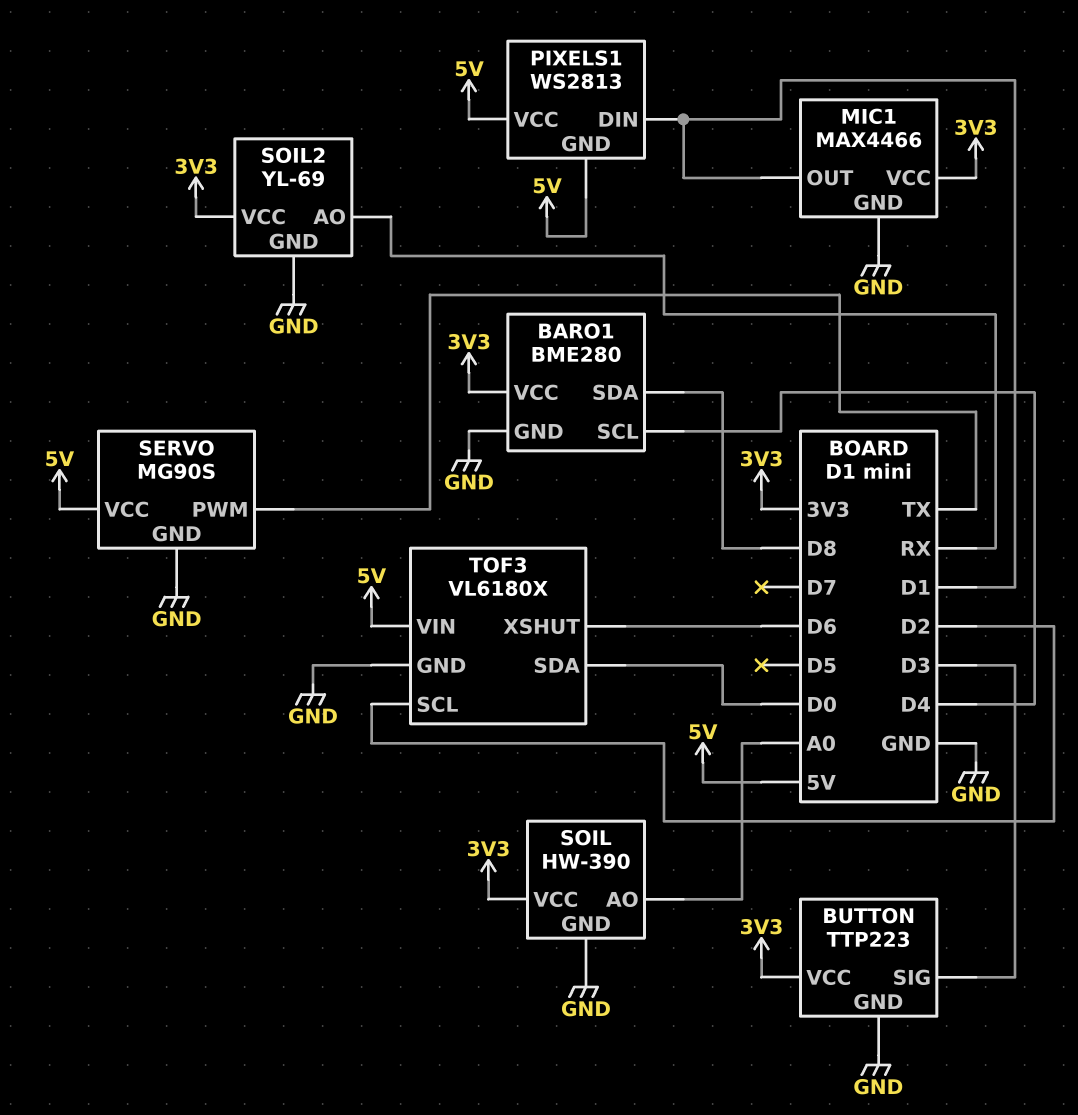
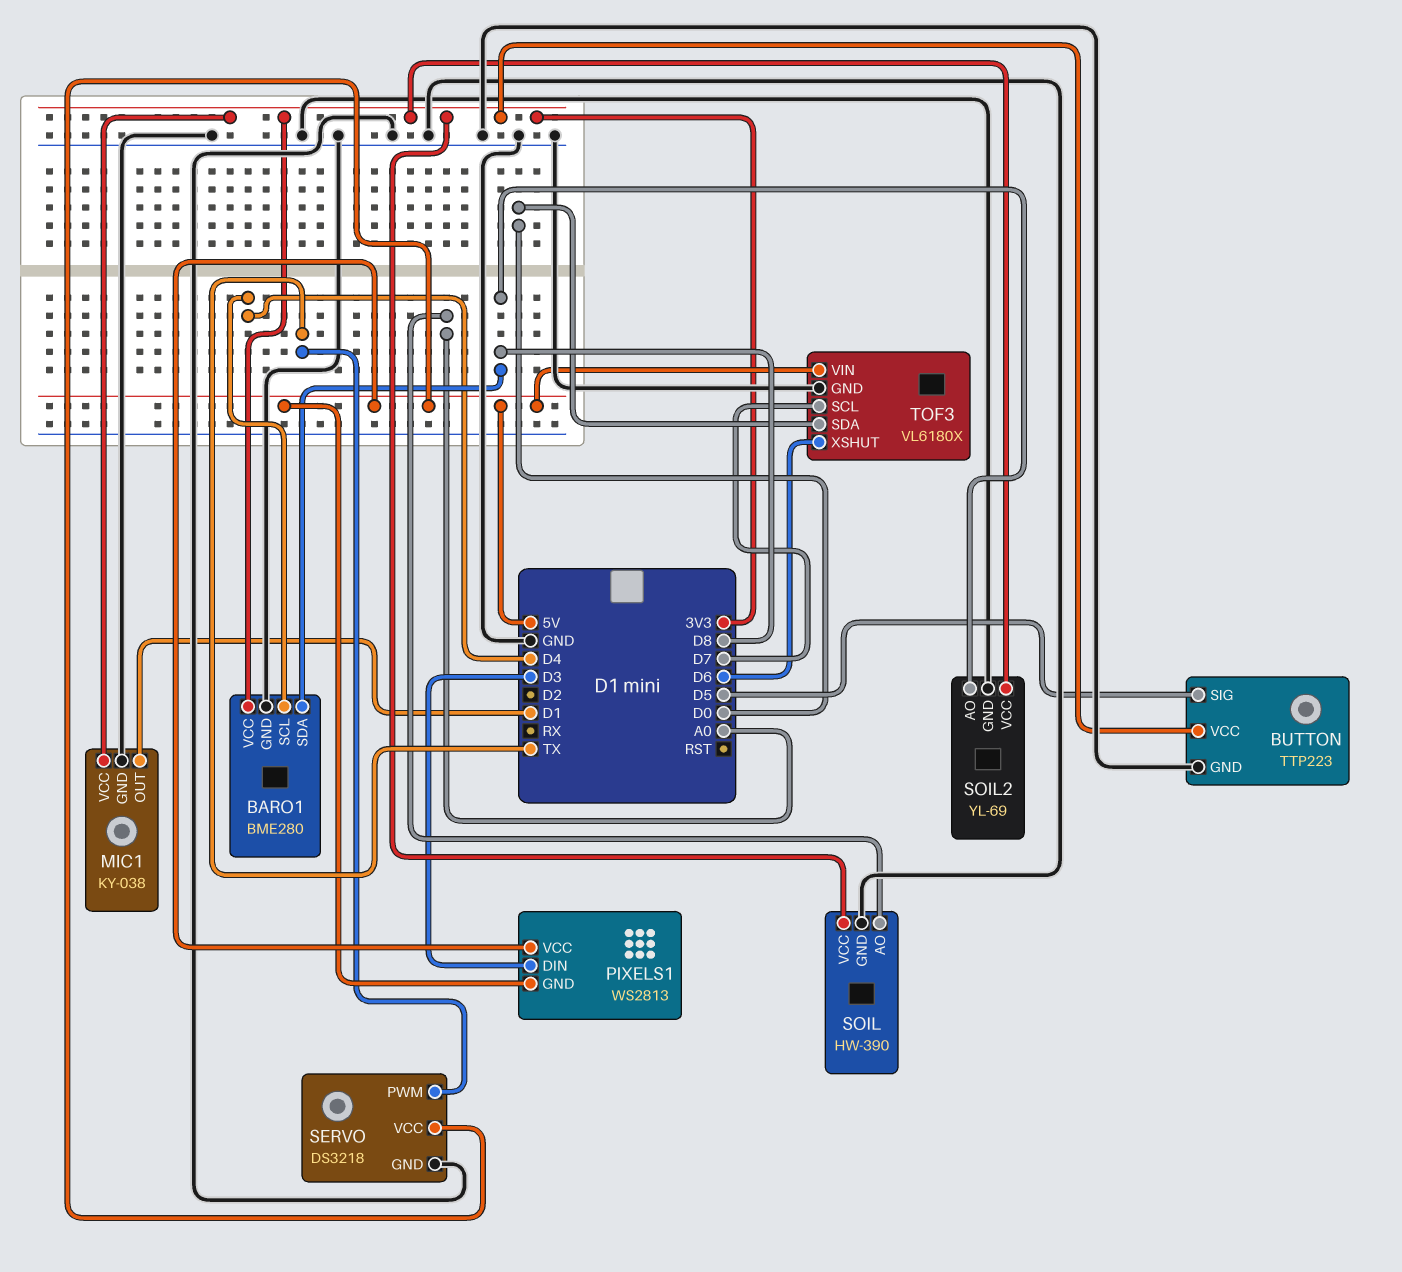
BUTTON pin SIG: D3 -> D5
MIC1: MAX4466 -> KY-038
PIXELS1 pin DIN: D1 -> D3
SERVO: MG90S -> DS3218
SOIL2 pin AO: RX -> D8
TOF3 pin SCL: D2 -> D7

